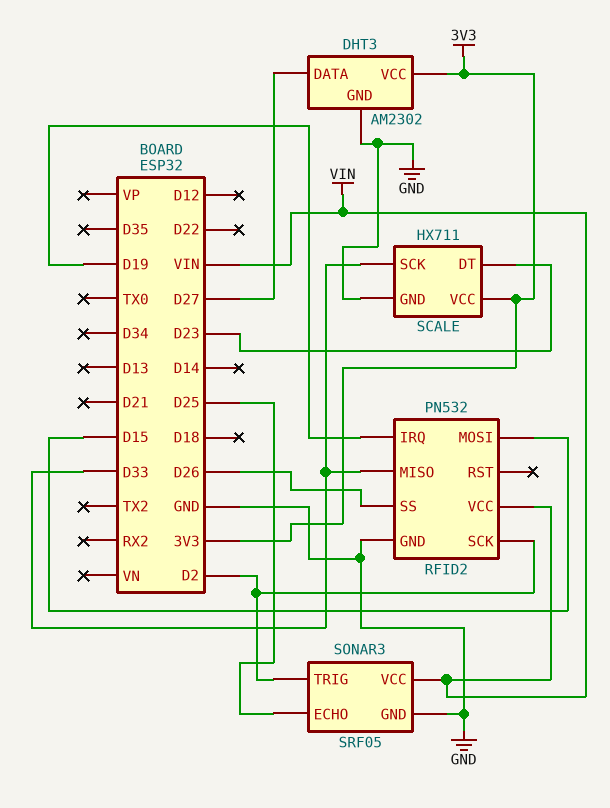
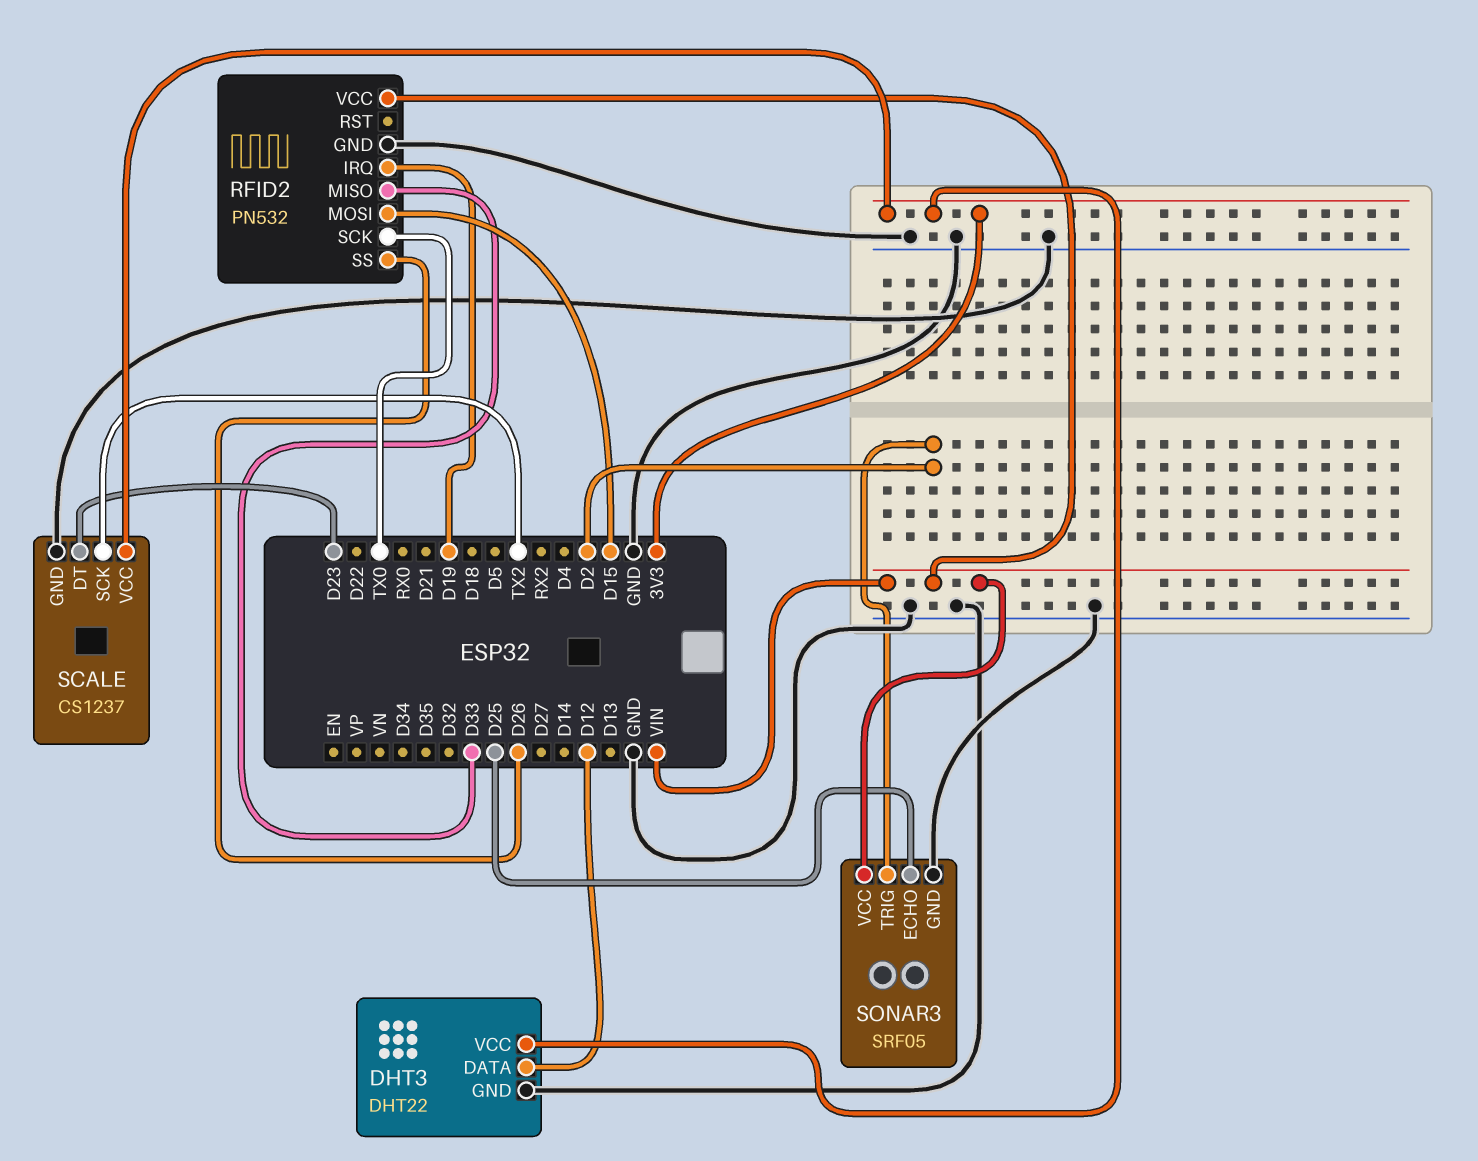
DHT3: AM2302 -> DHT22
DHT3 pin DATA: D27 -> D12
RFID2 pin SCK: D2 -> TX0
SCALE: HX711 -> CS1237
SCALE pin SCK: D33 -> TX2

